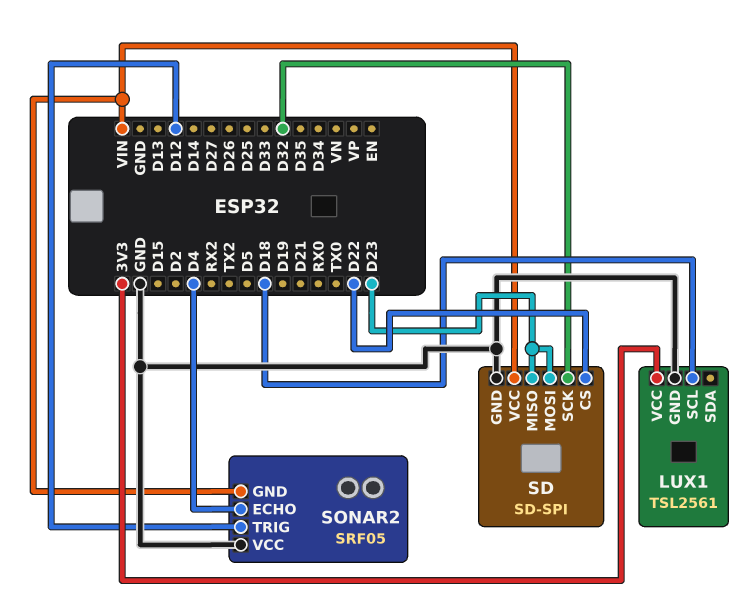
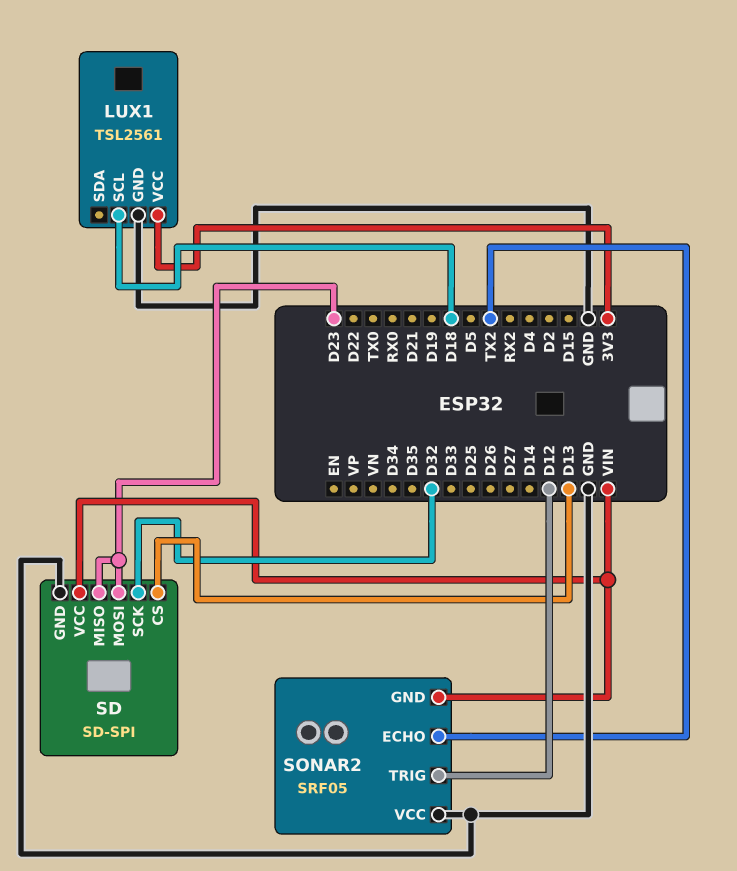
SD pin CS: D22 -> D13
SONAR2 pin ECHO: D4 -> TX2

